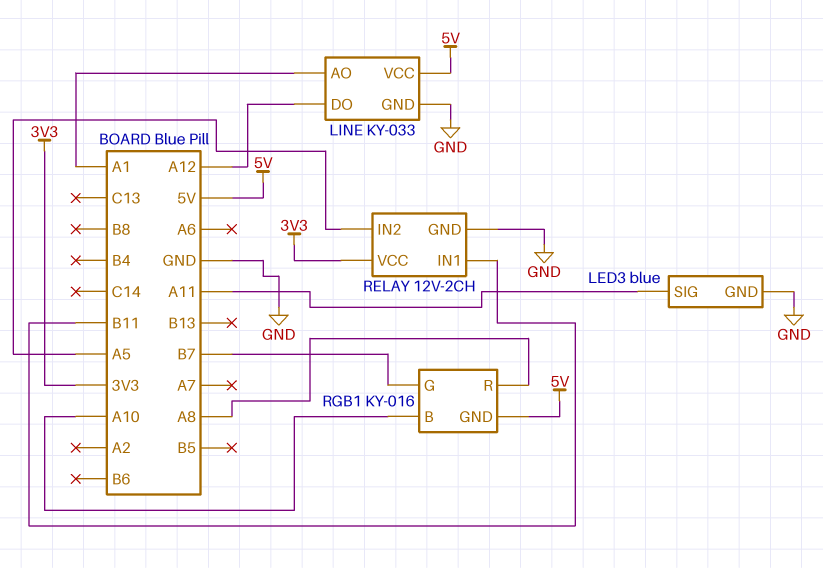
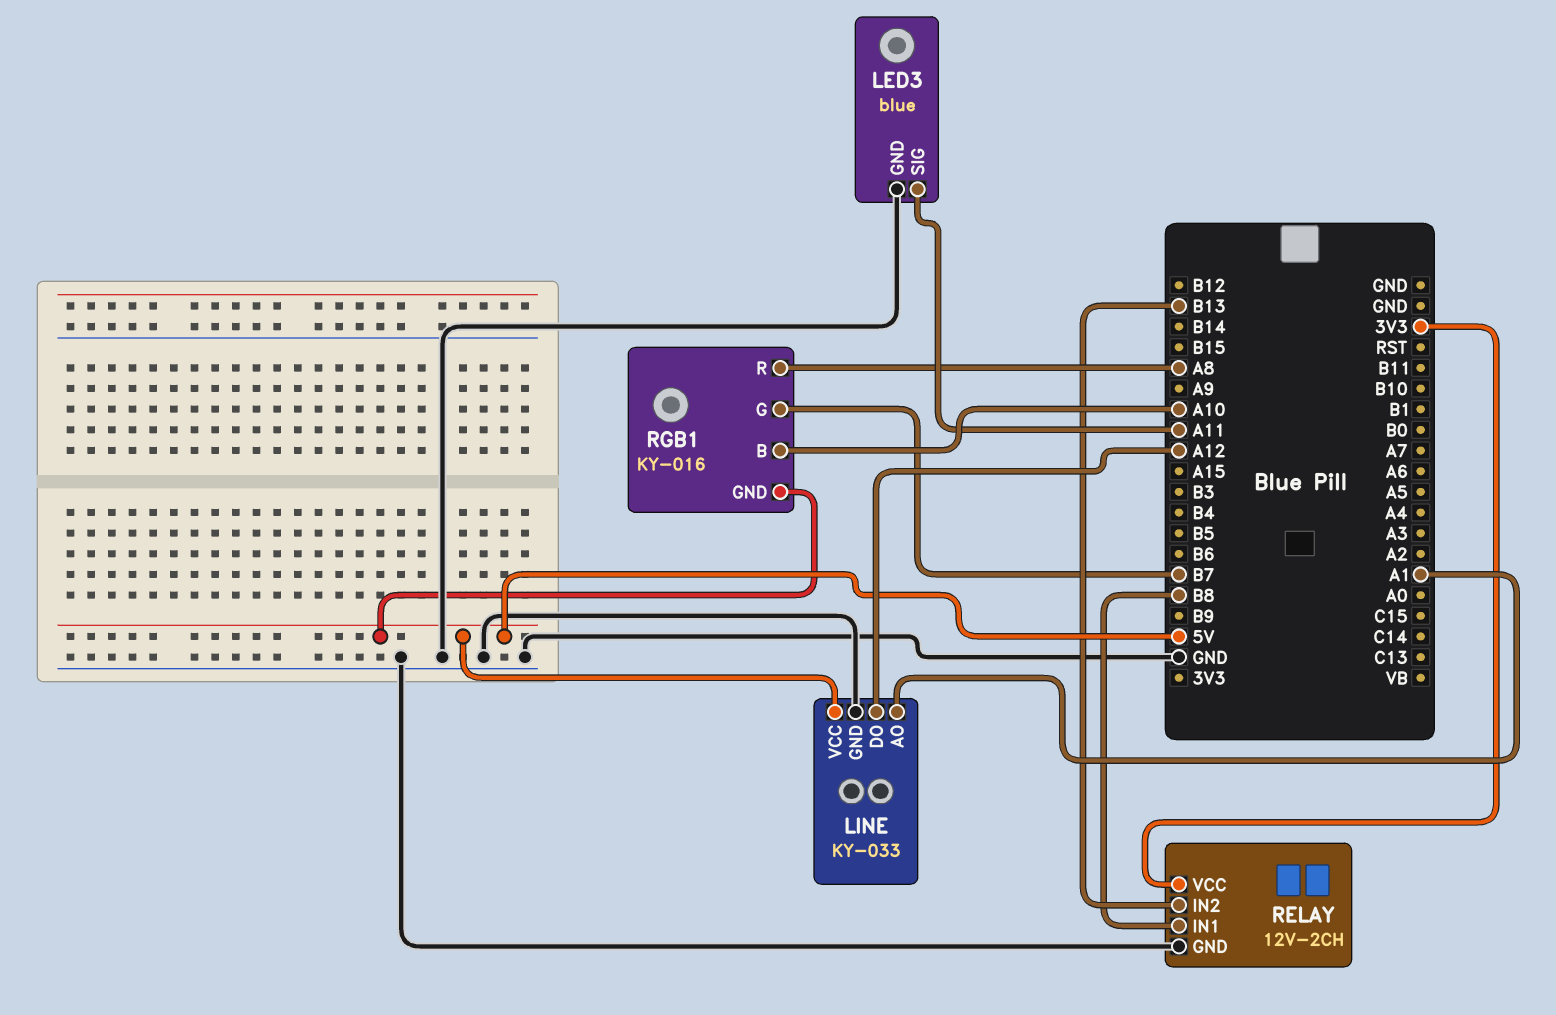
RELAY pin IN1: B11 -> B8
RELAY pin IN2: A5 -> B13

